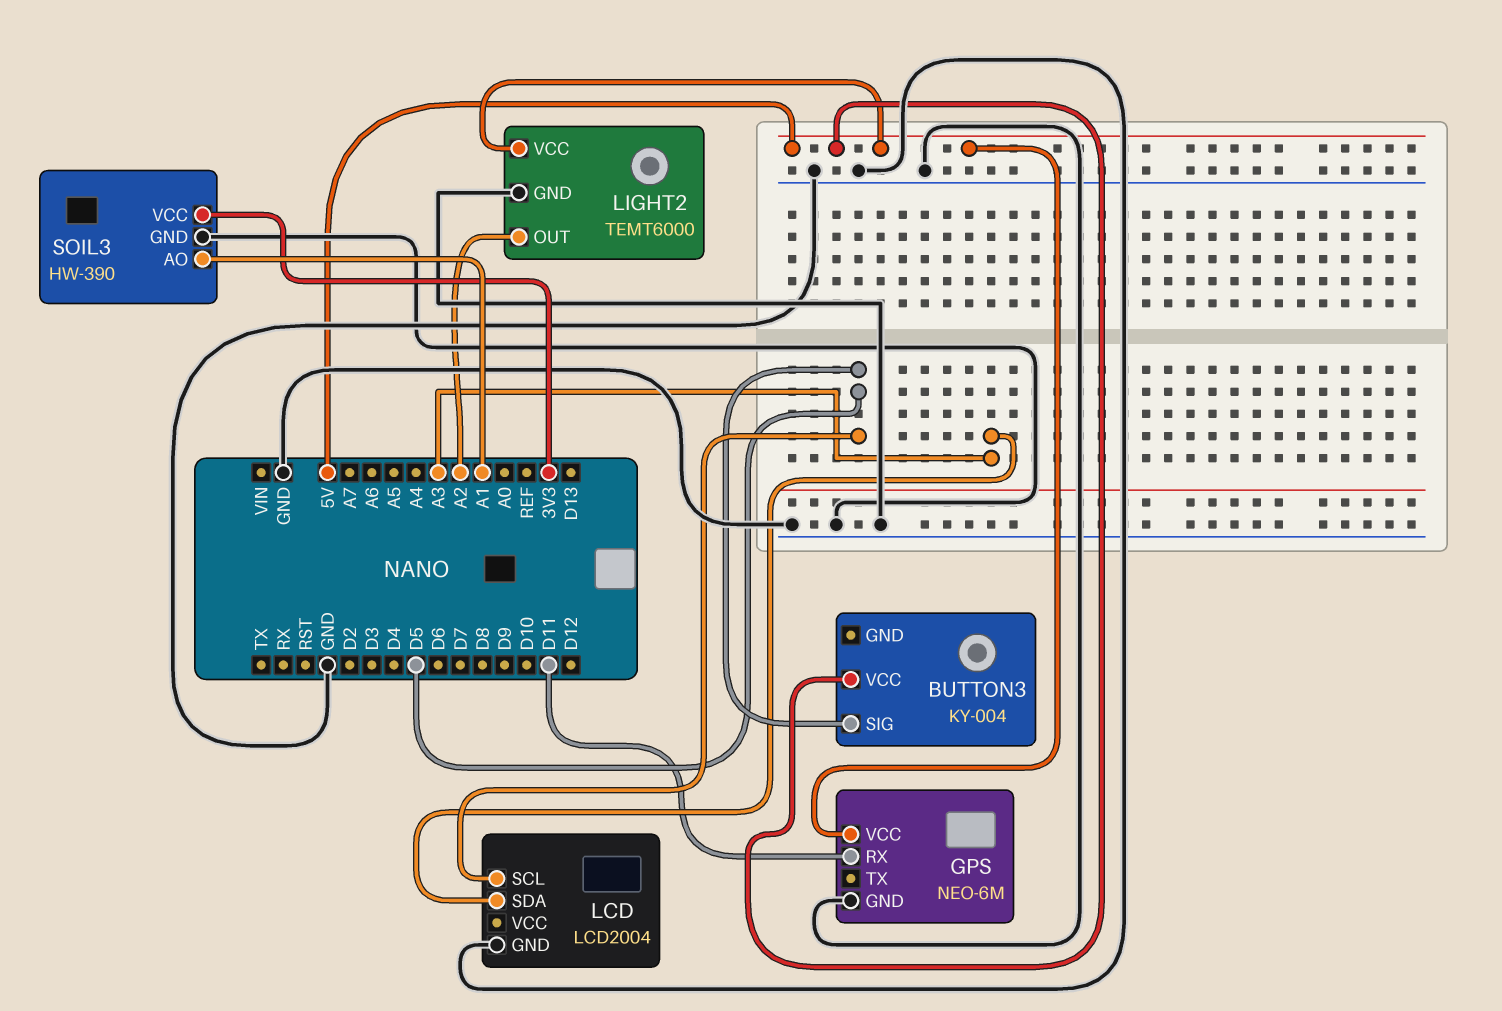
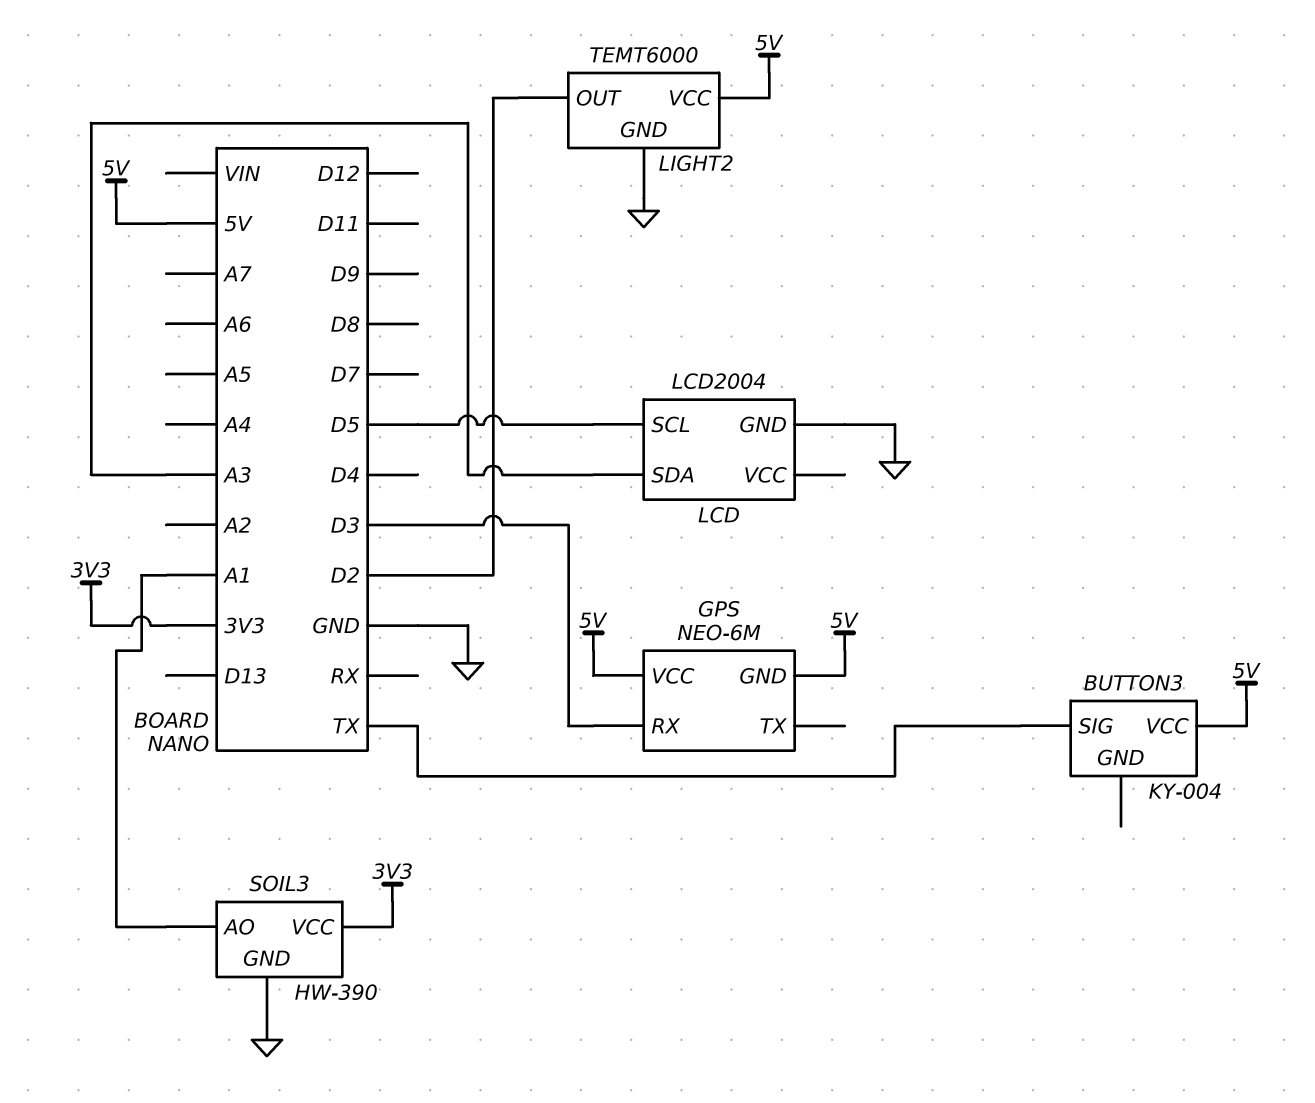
BUTTON3 pin SIG: D5 -> TX
GPS pin GND: GND -> 5V
GPS pin RX: D11 -> D3
LIGHT2 pin OUT: A2 -> D2

